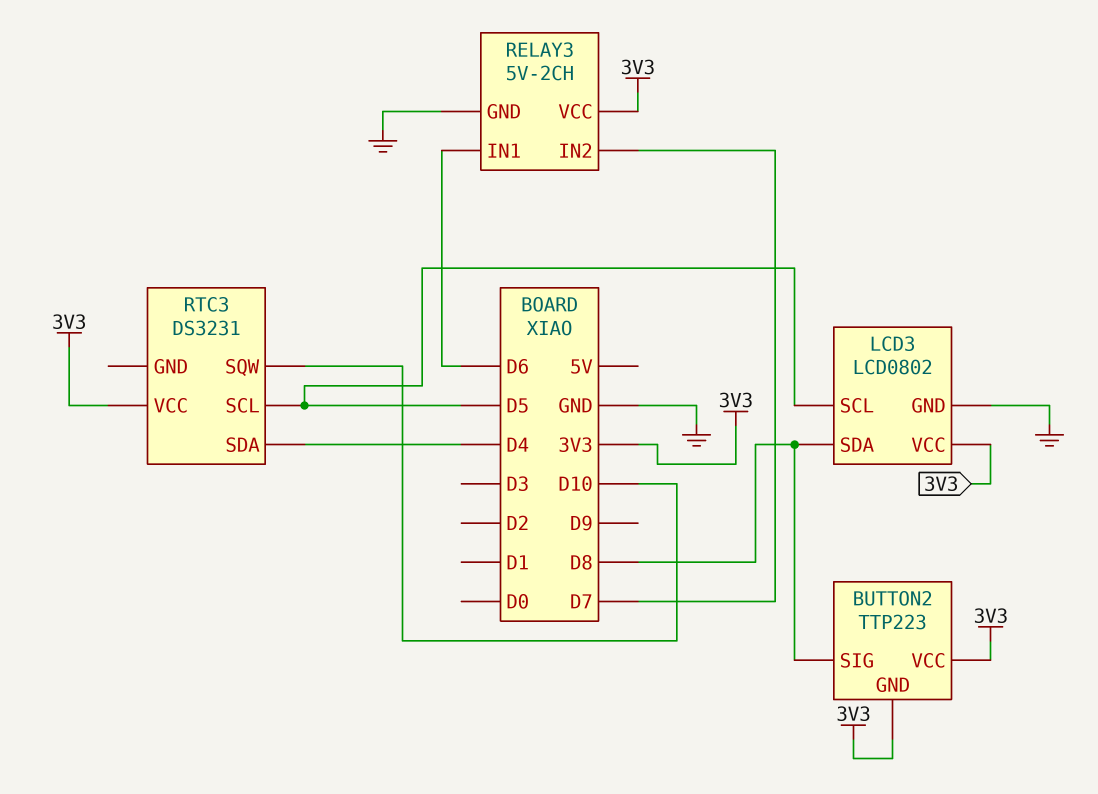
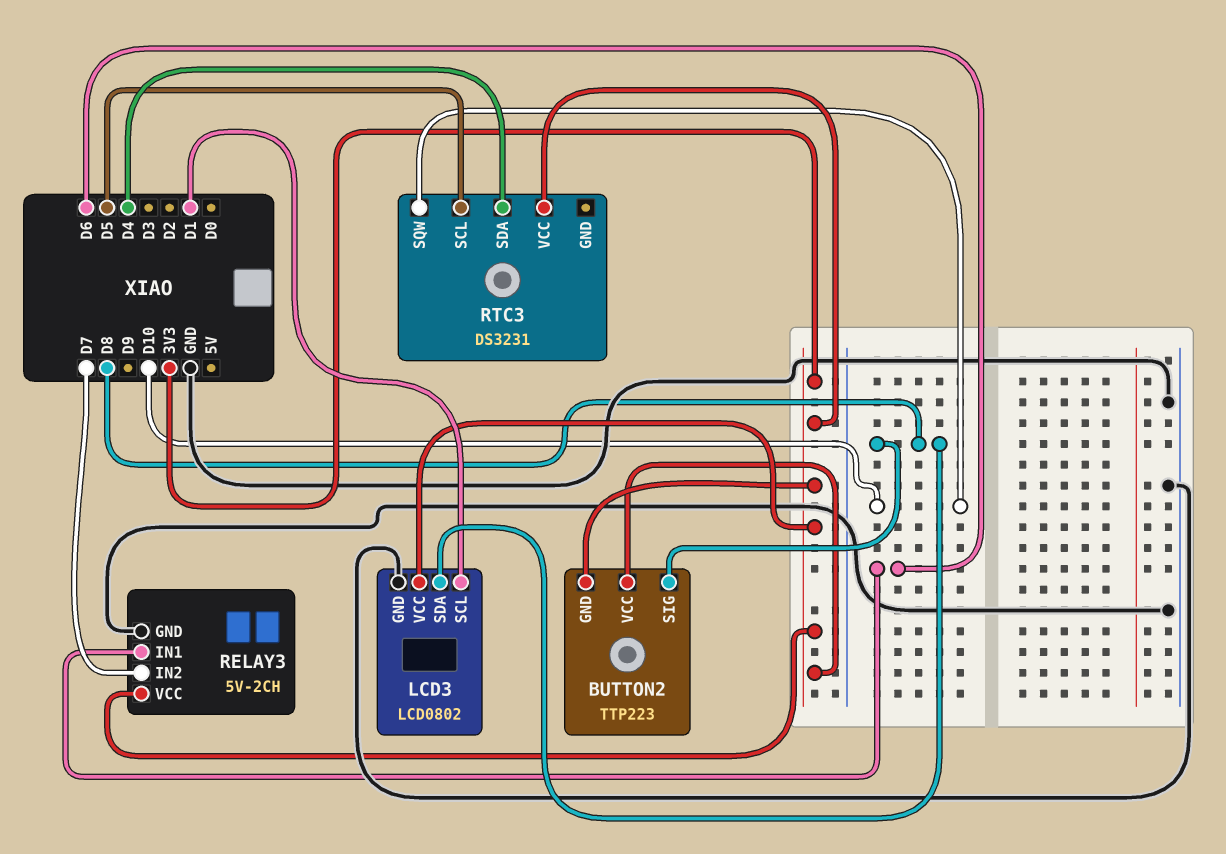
LCD3 pin SCL: D5 -> D1

